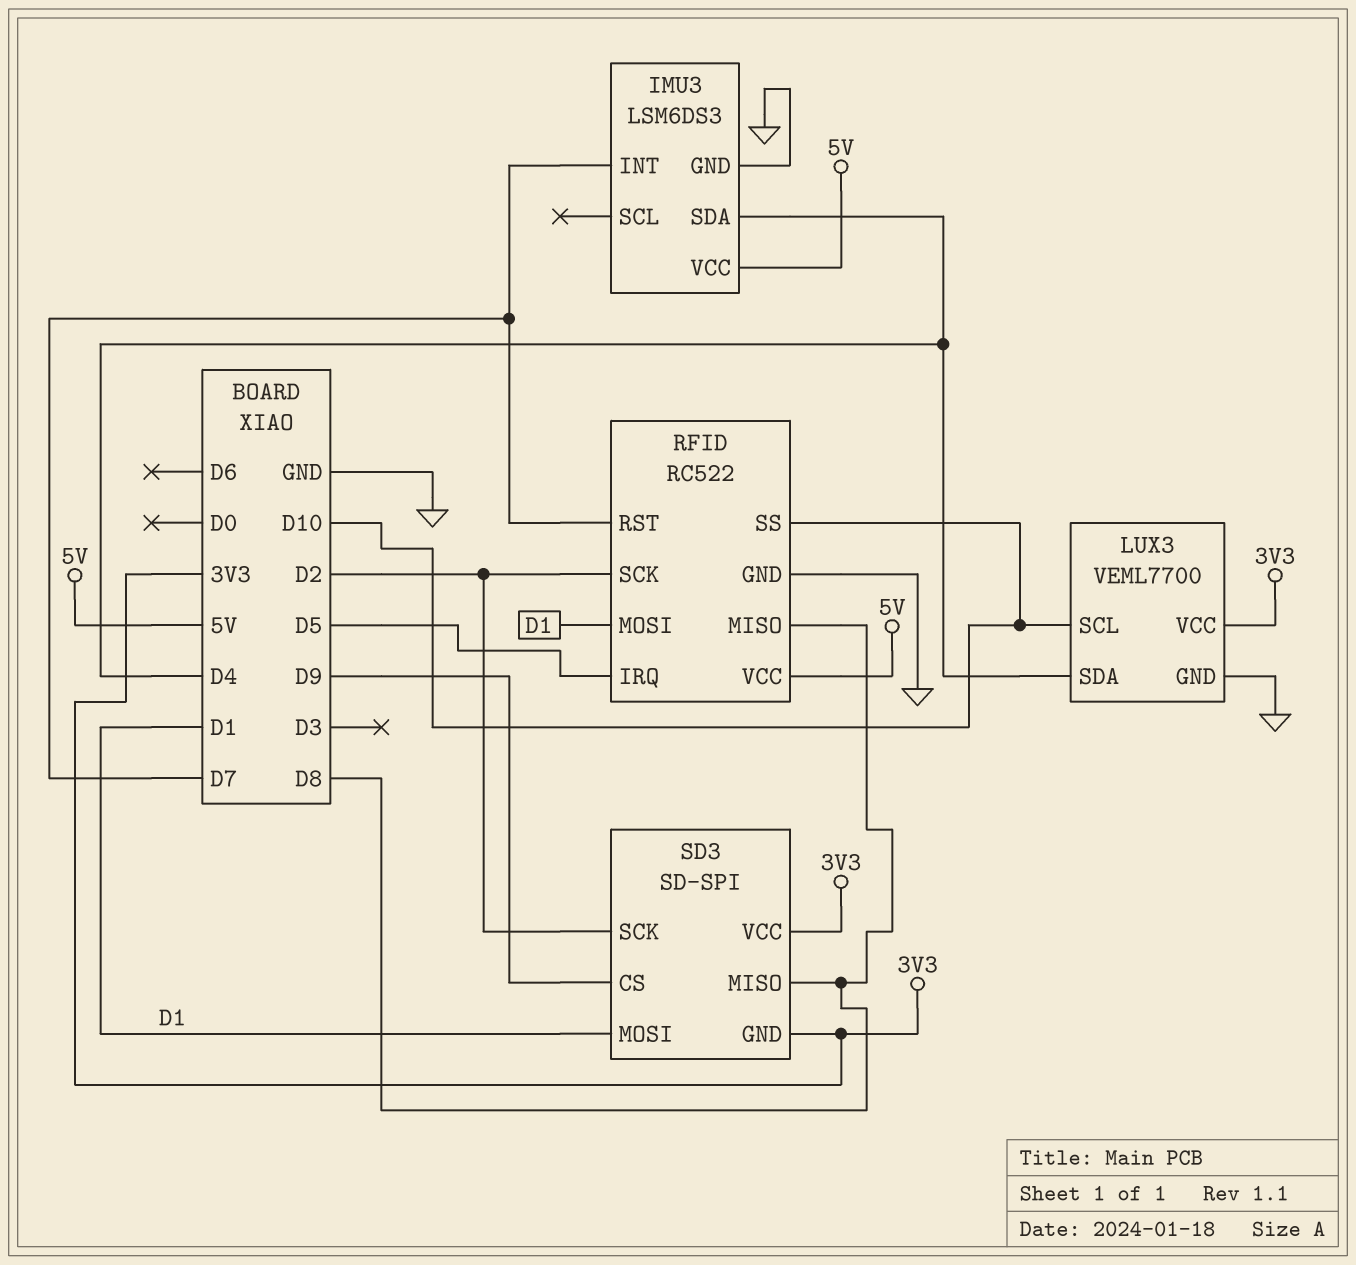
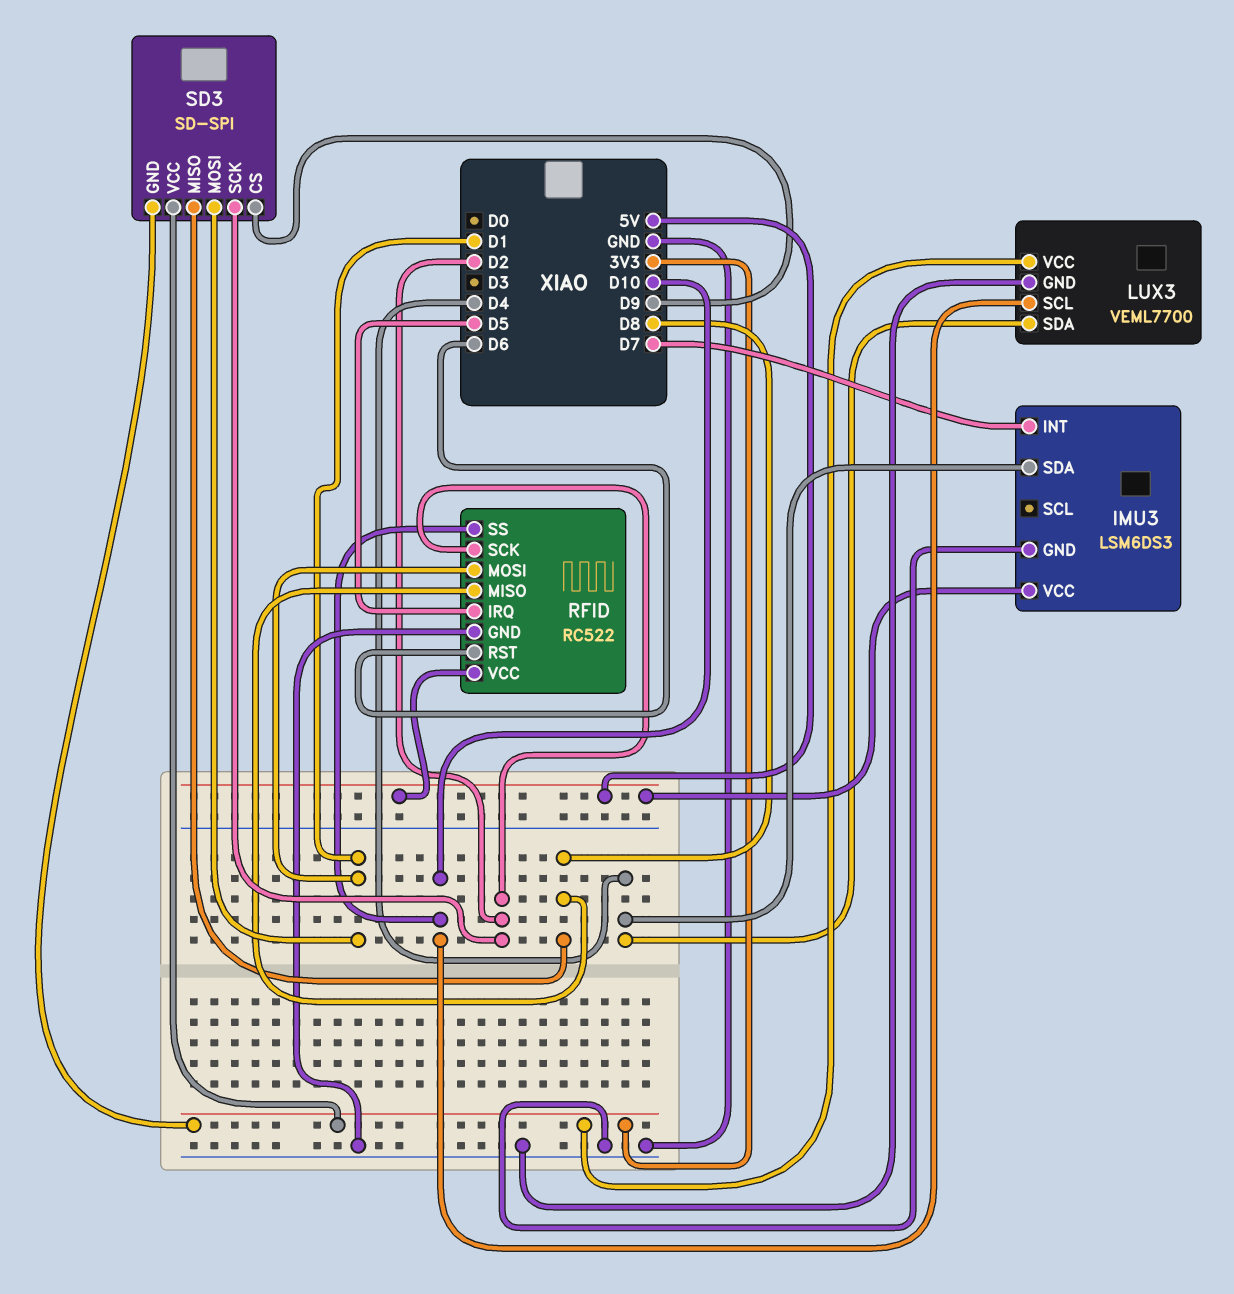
RFID pin RST: D7 -> D6

